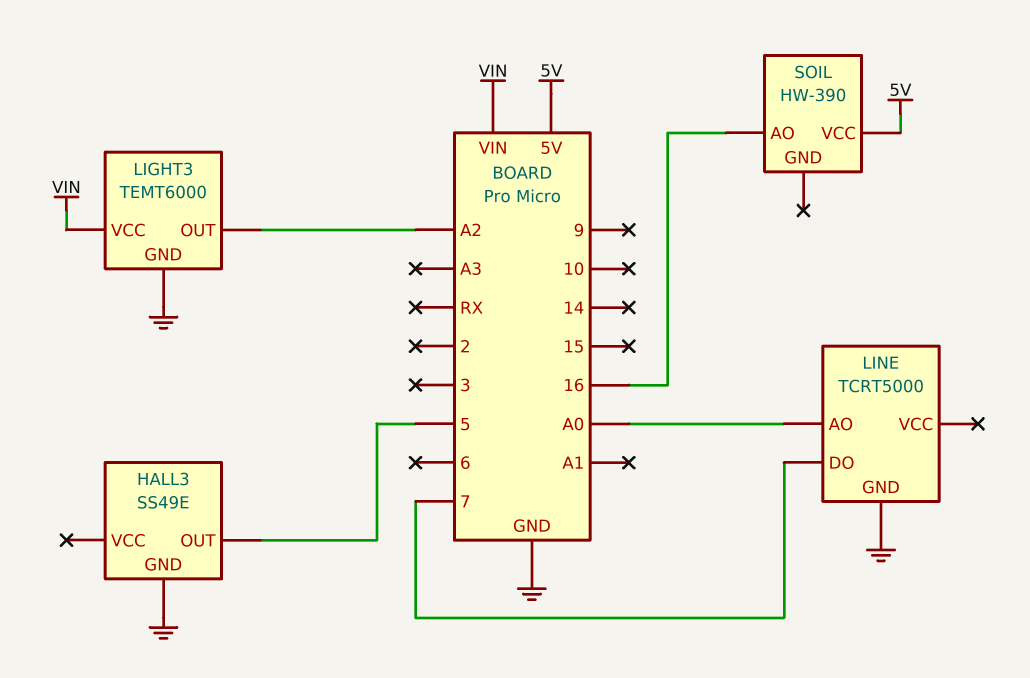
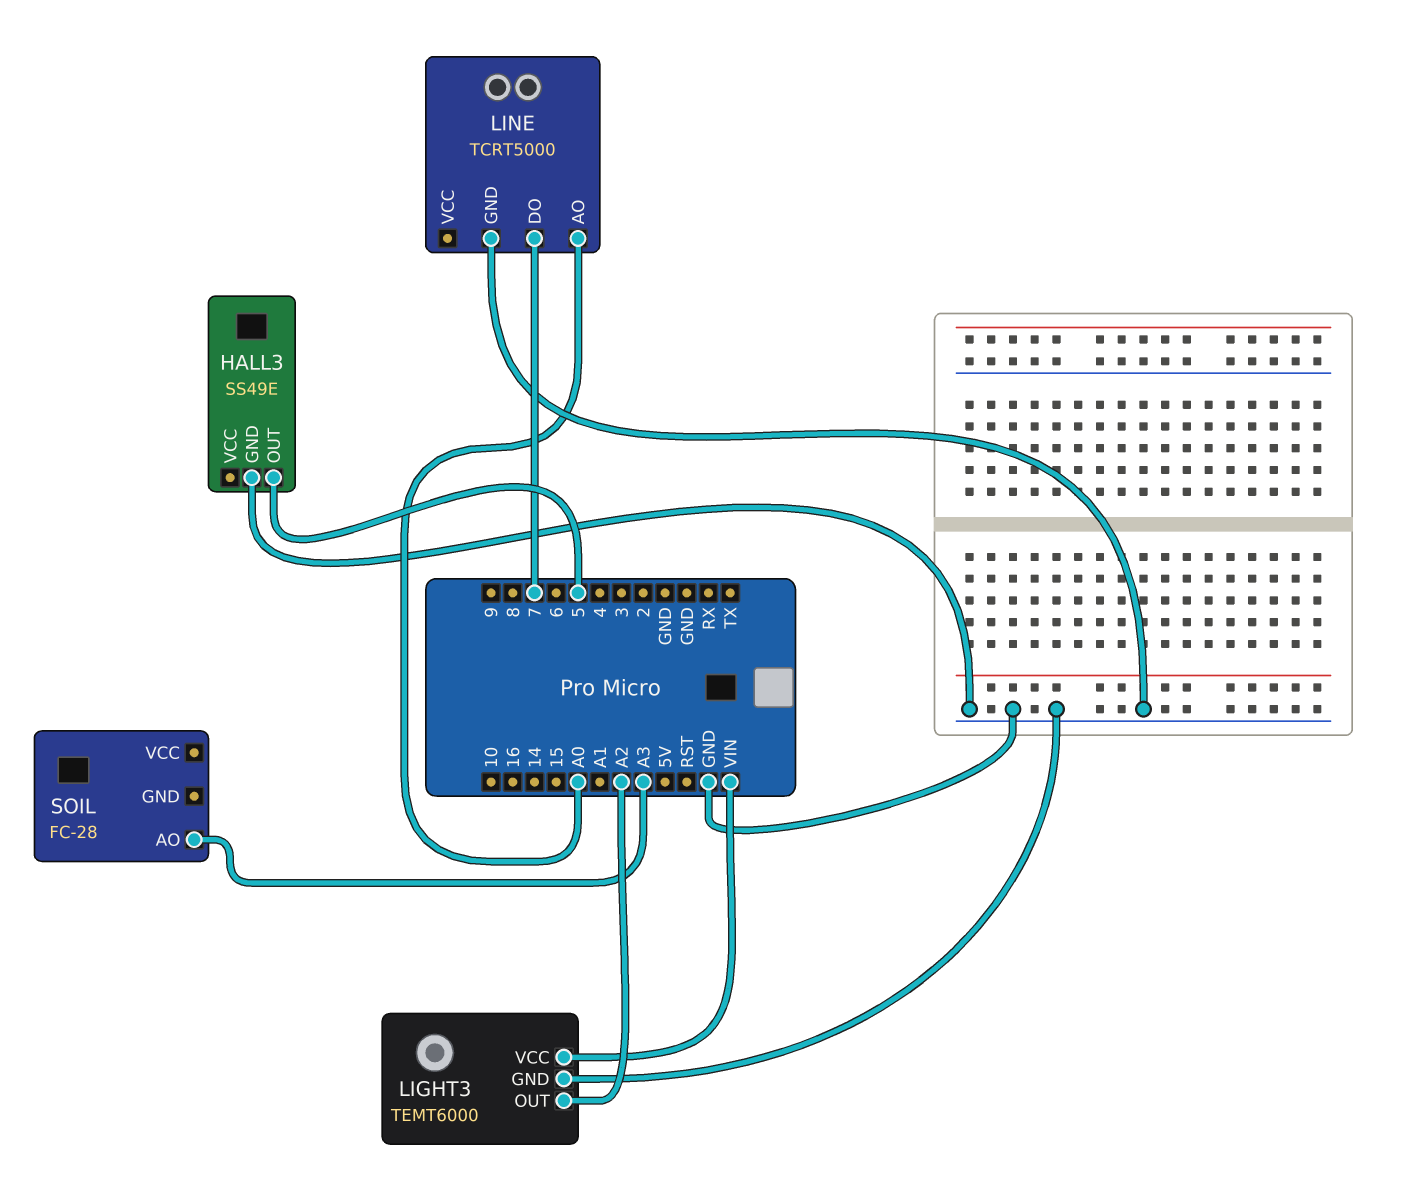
SOIL: HW-390 -> FC-28
SOIL pin AO: 16 -> A3
SOIL pin VCC: 5V -> none

